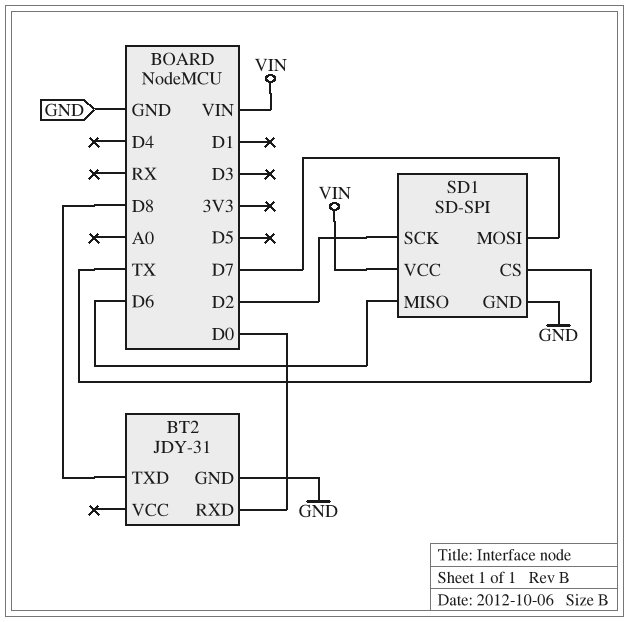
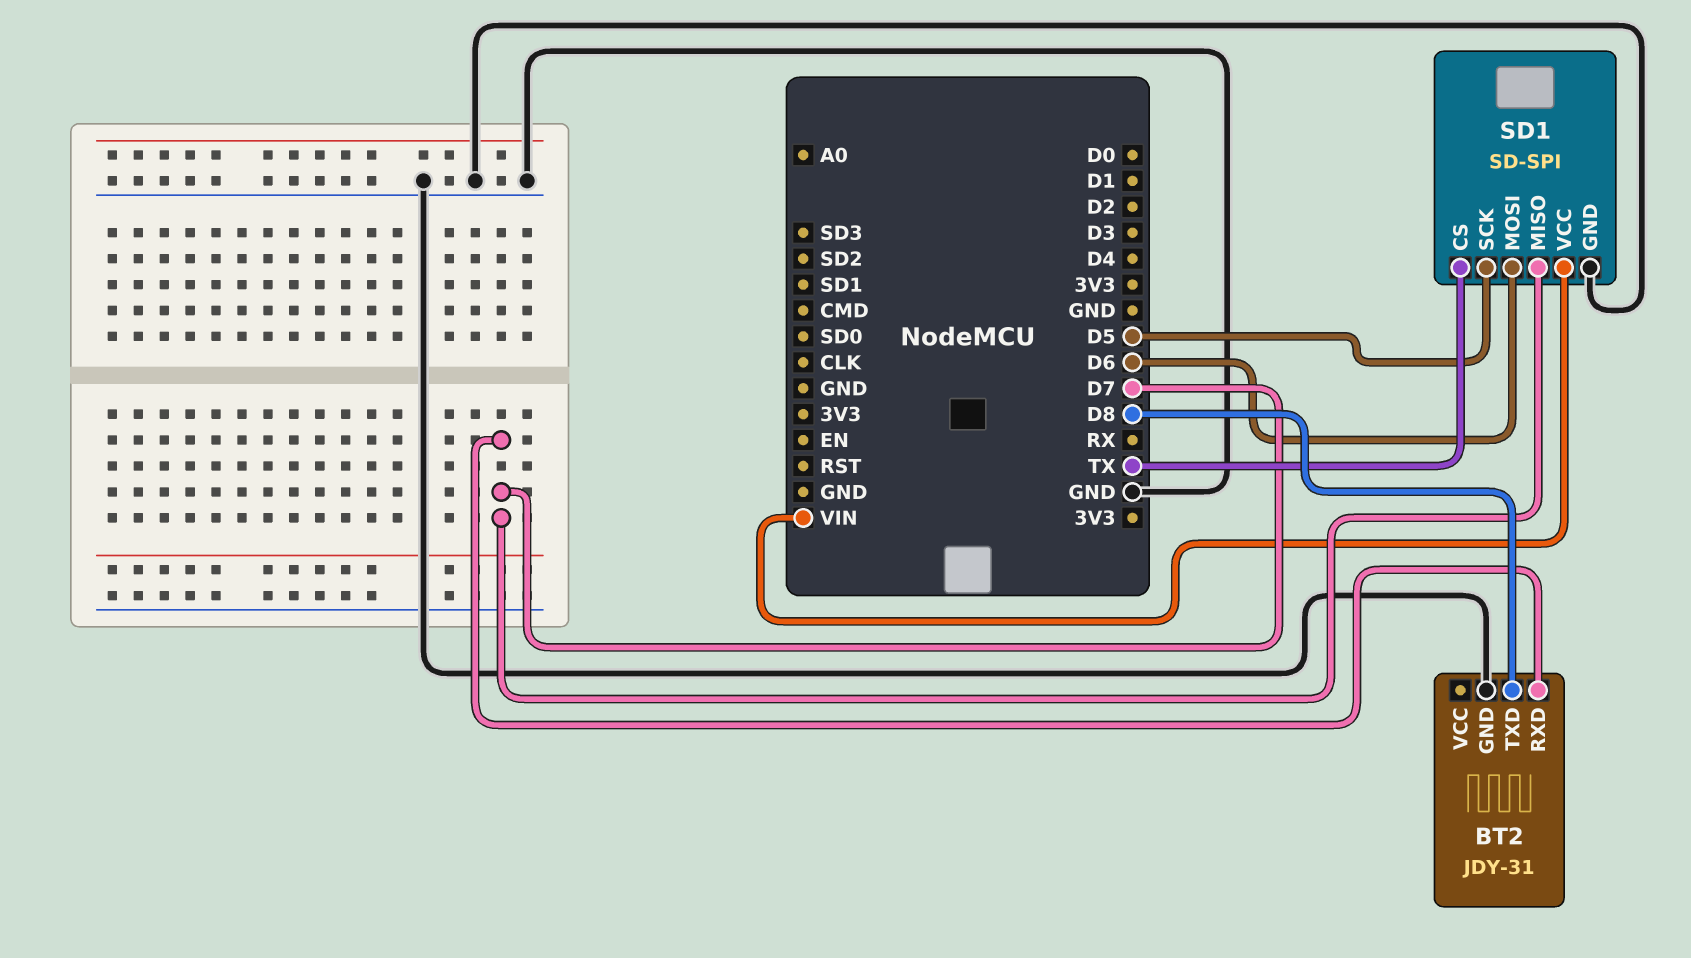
BT2 pin RXD: D0 -> D7
SD1 pin MISO: D6 -> D7
SD1 pin MOSI: D7 -> D6
SD1 pin SCK: D2 -> D5

